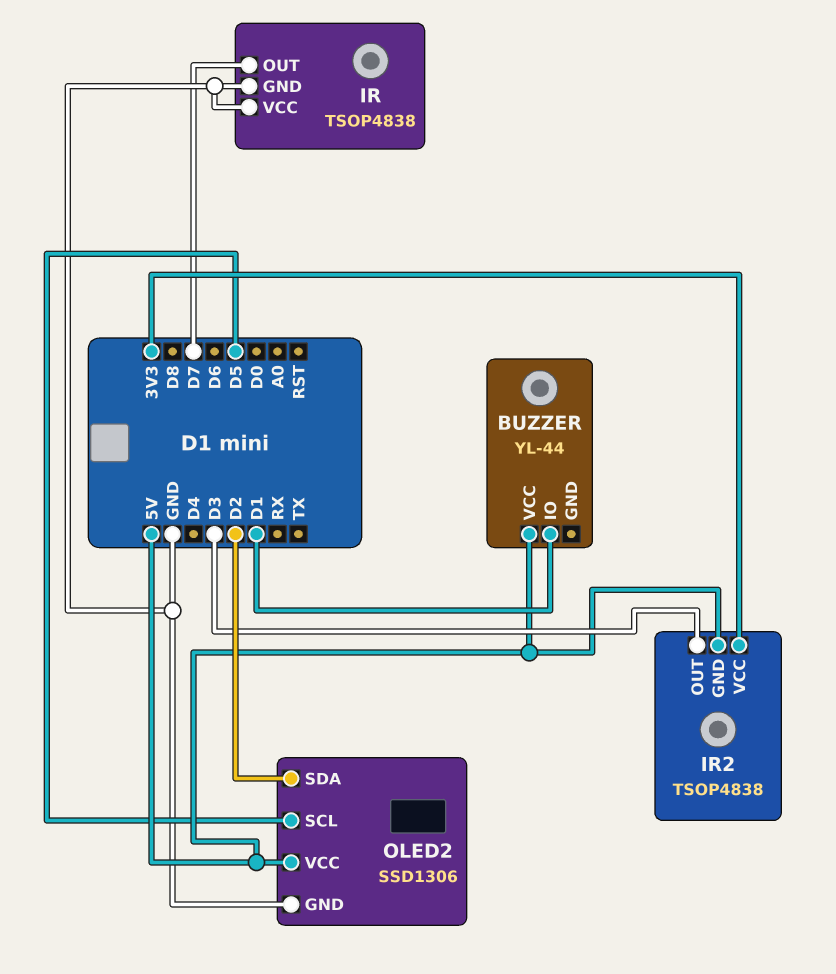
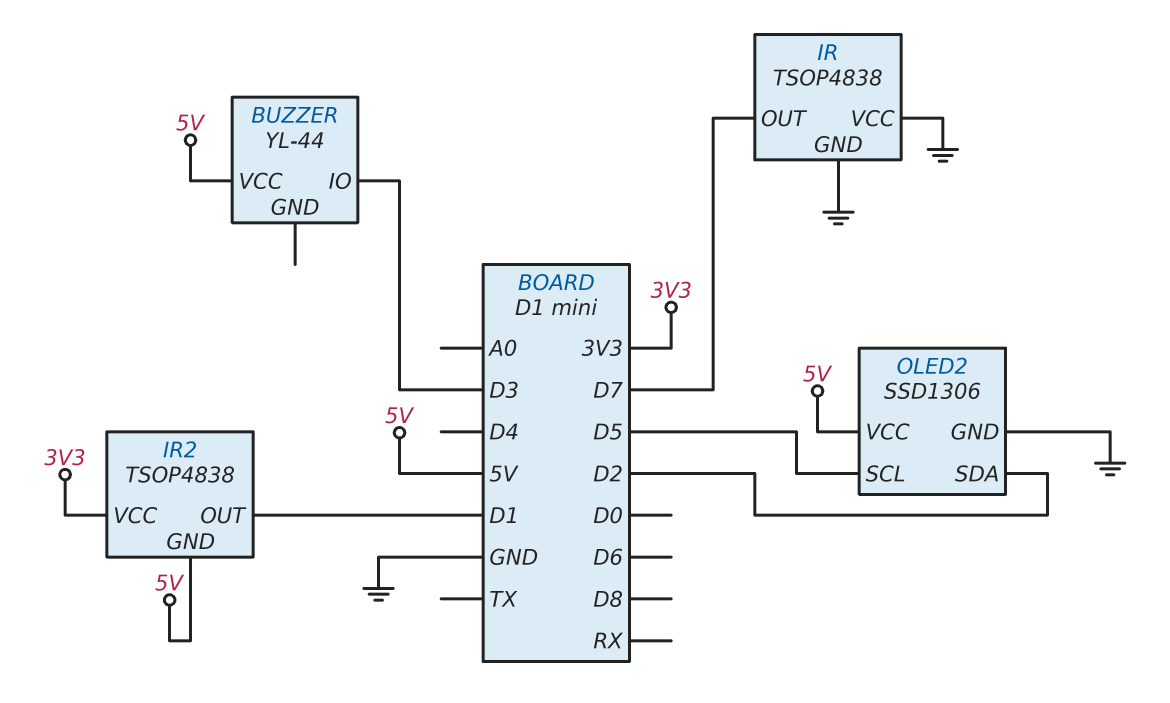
BUZZER pin IO: D1 -> D3
IR2 pin OUT: D3 -> D1

